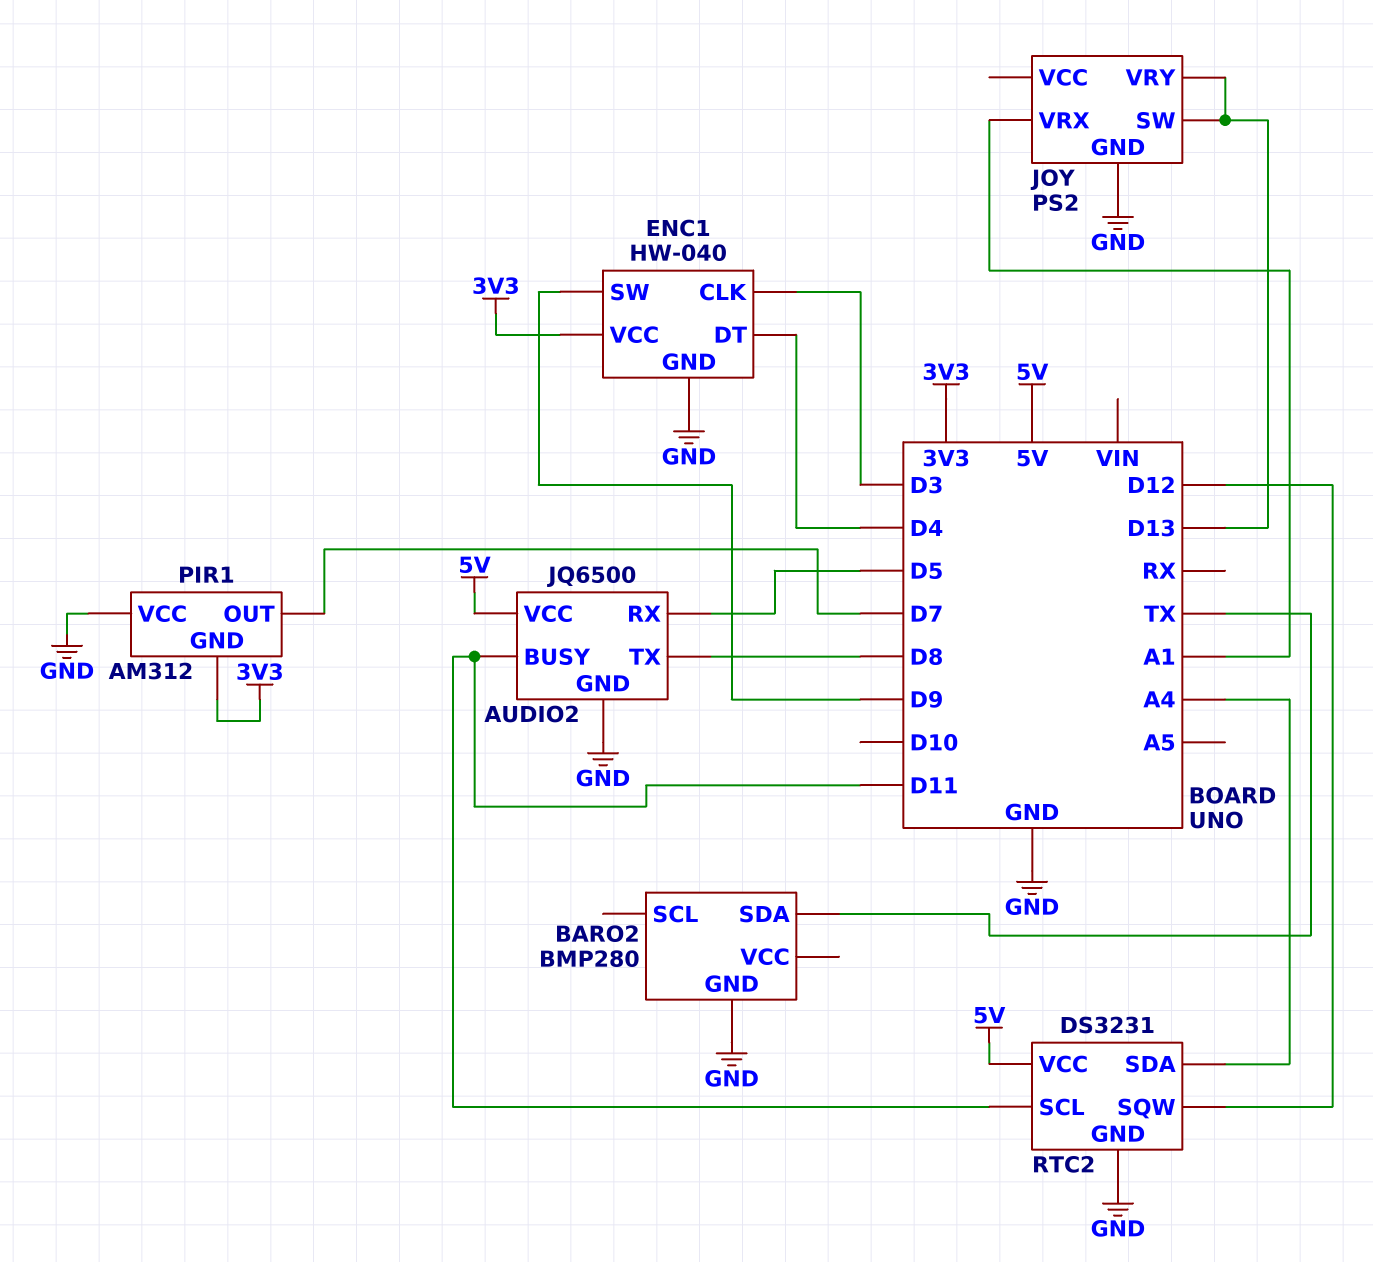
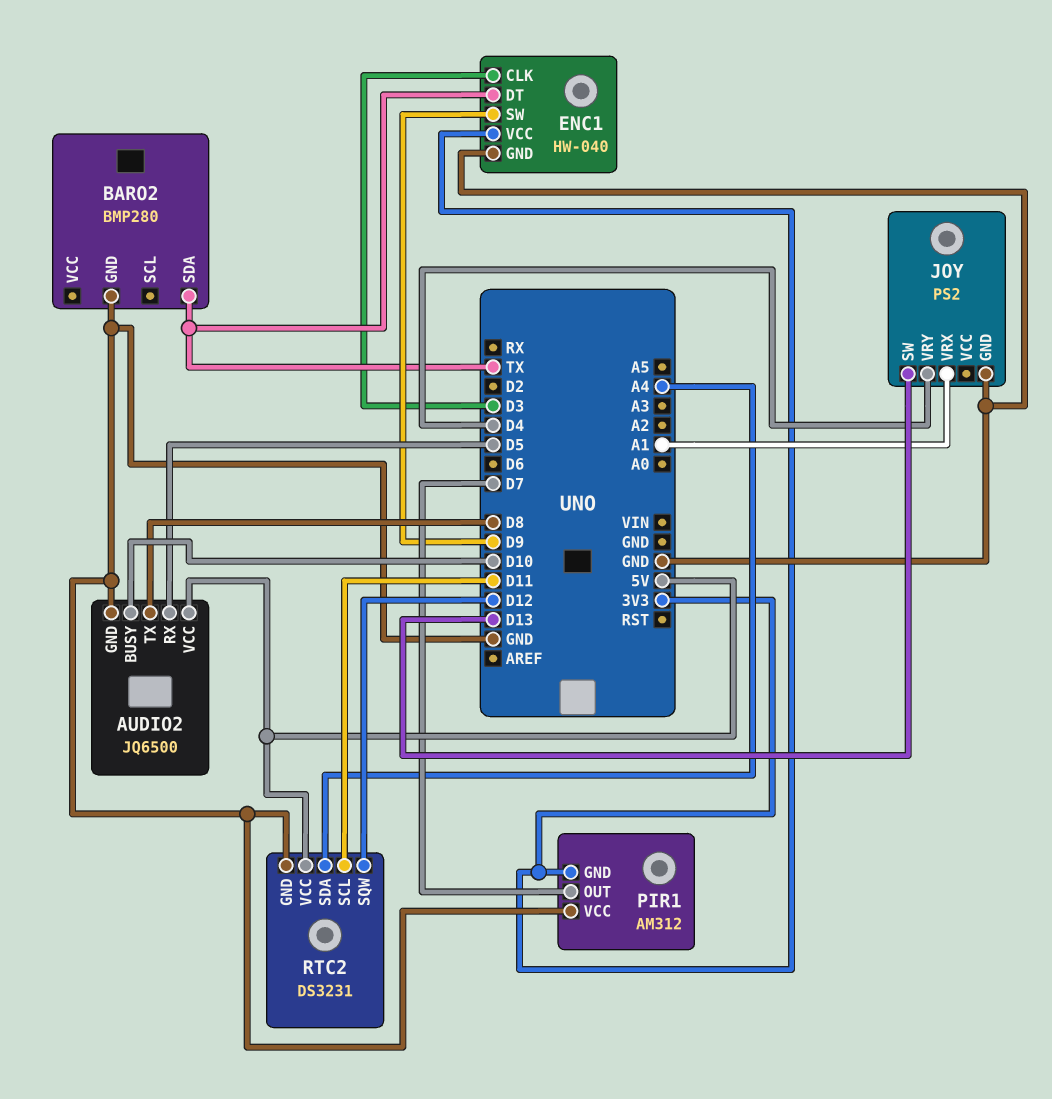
AUDIO2 pin BUSY: D11 -> D10
ENC1 pin DT: D4 -> TX
JOY pin VRY: D13 -> D4

